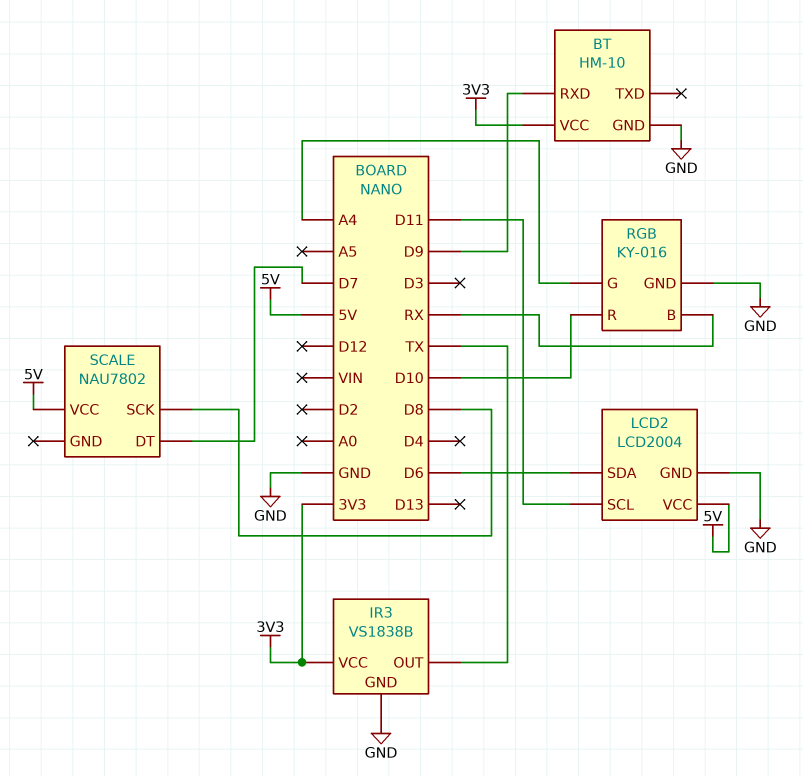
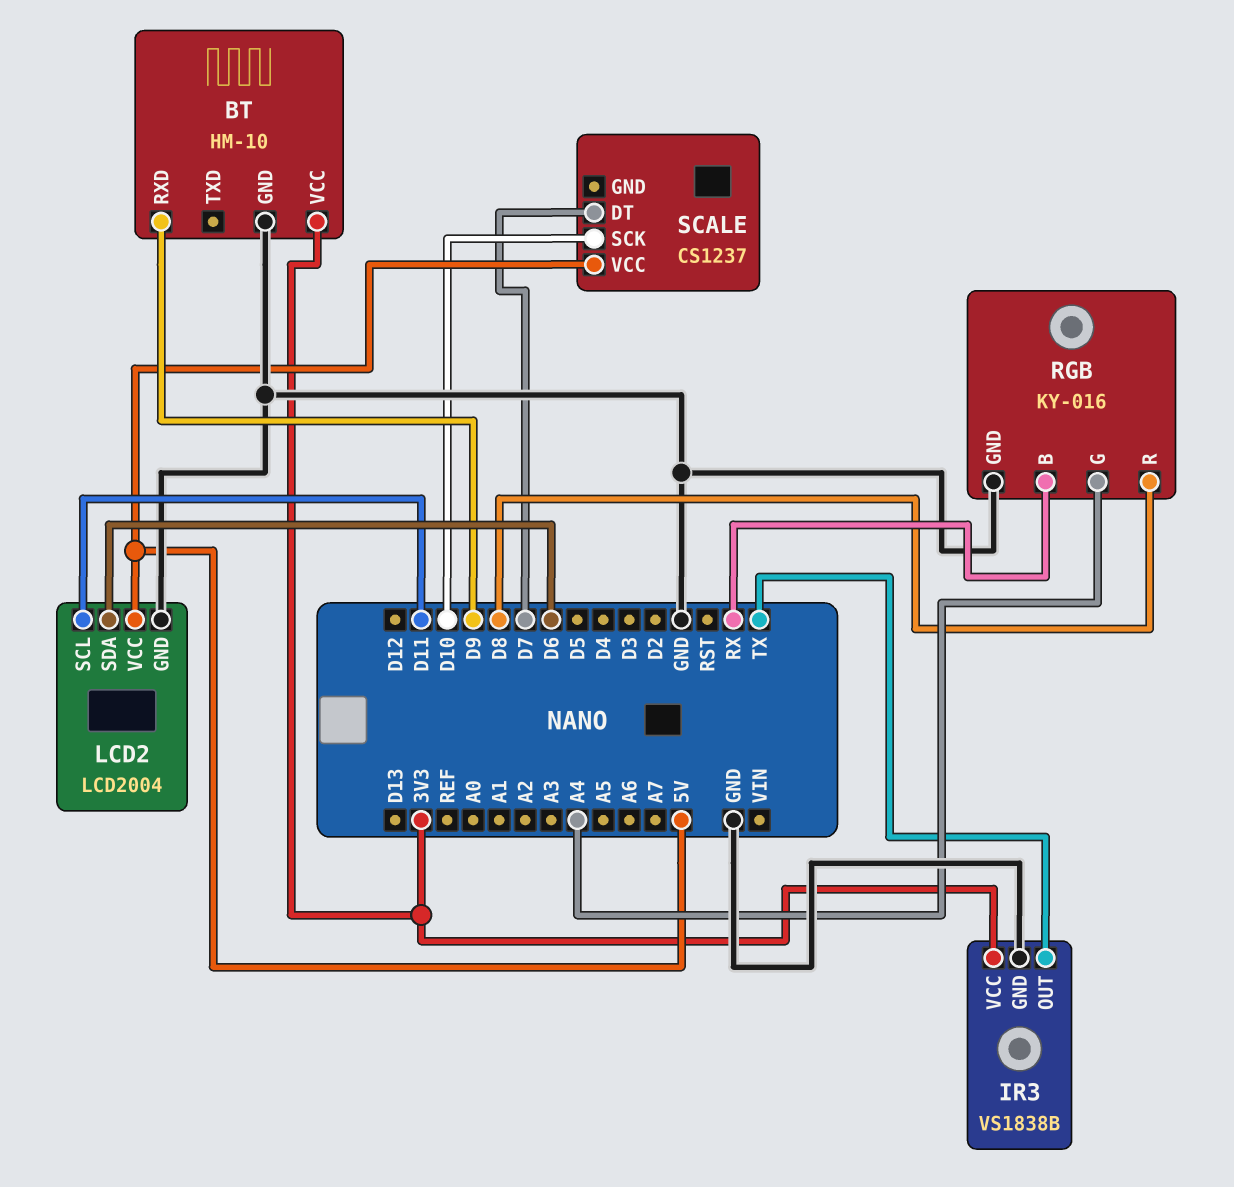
RGB pin R: D10 -> D8
SCALE: NAU7802 -> CS1237
SCALE pin SCK: D8 -> D10

